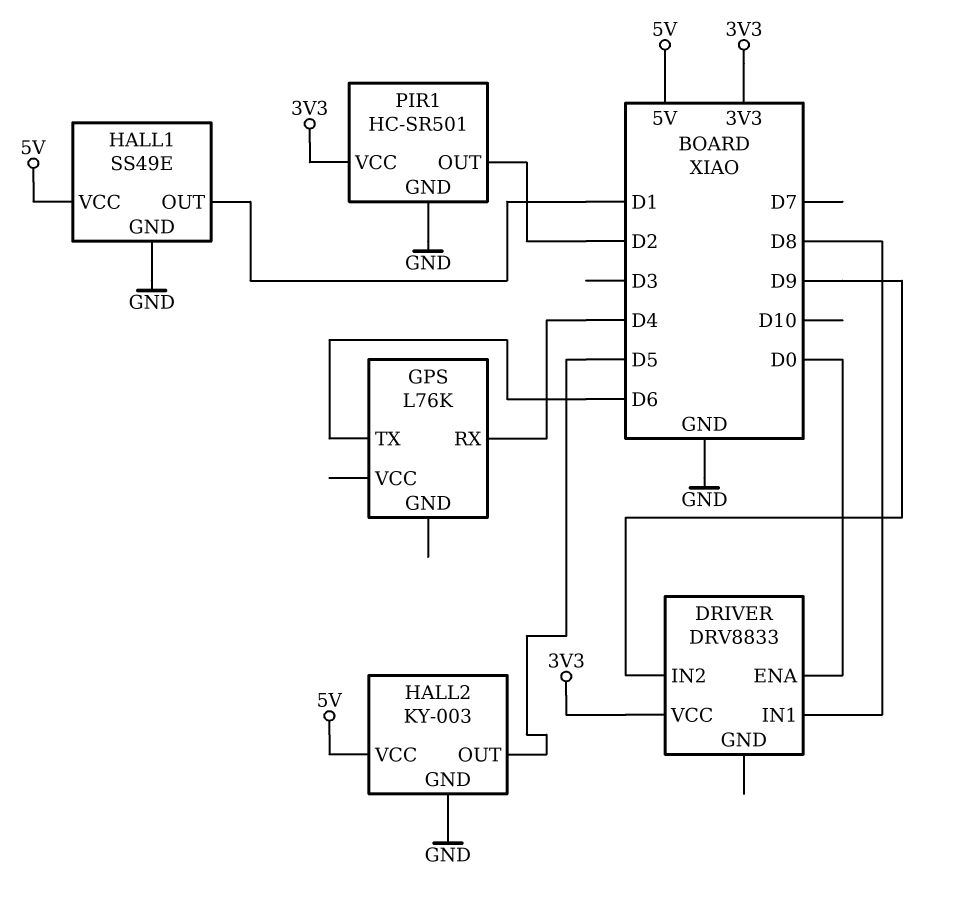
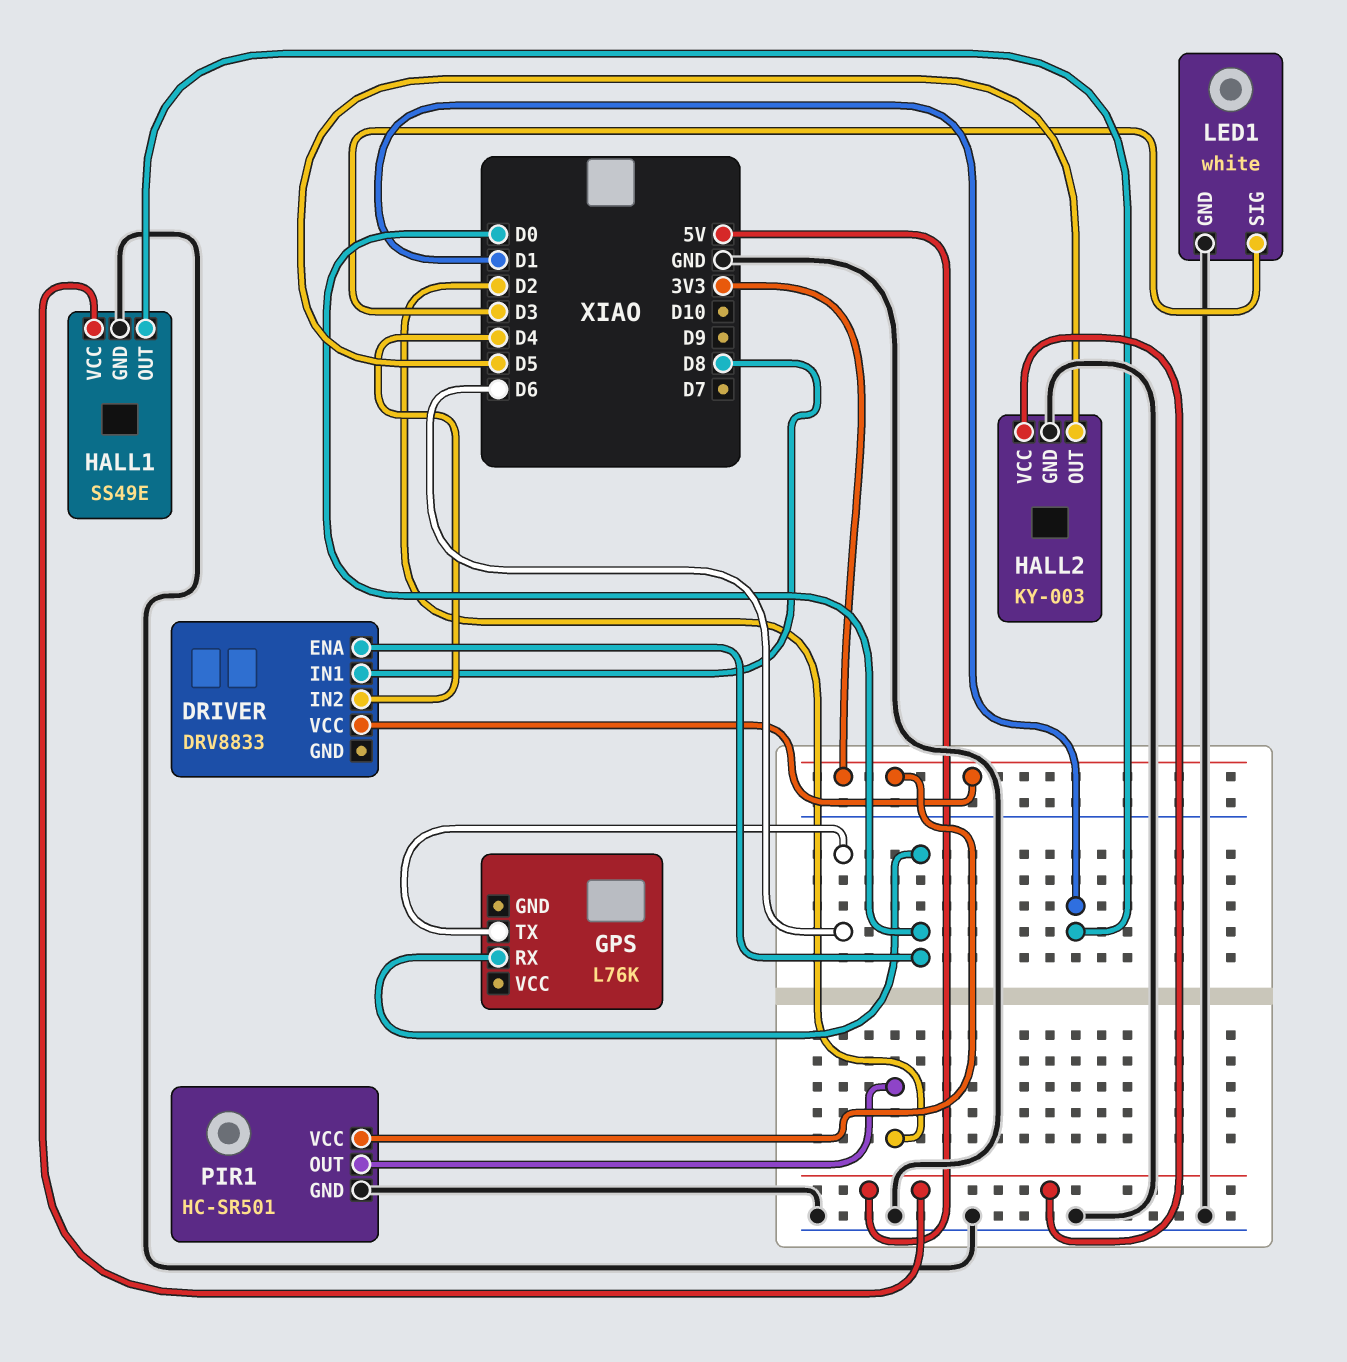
DRIVER pin IN2: D9 -> D4
GPS pin RX: D4 -> D0
LED1: none -> white
LED1 pin GND: none -> GND
LED1 pin SIG: none -> D3

